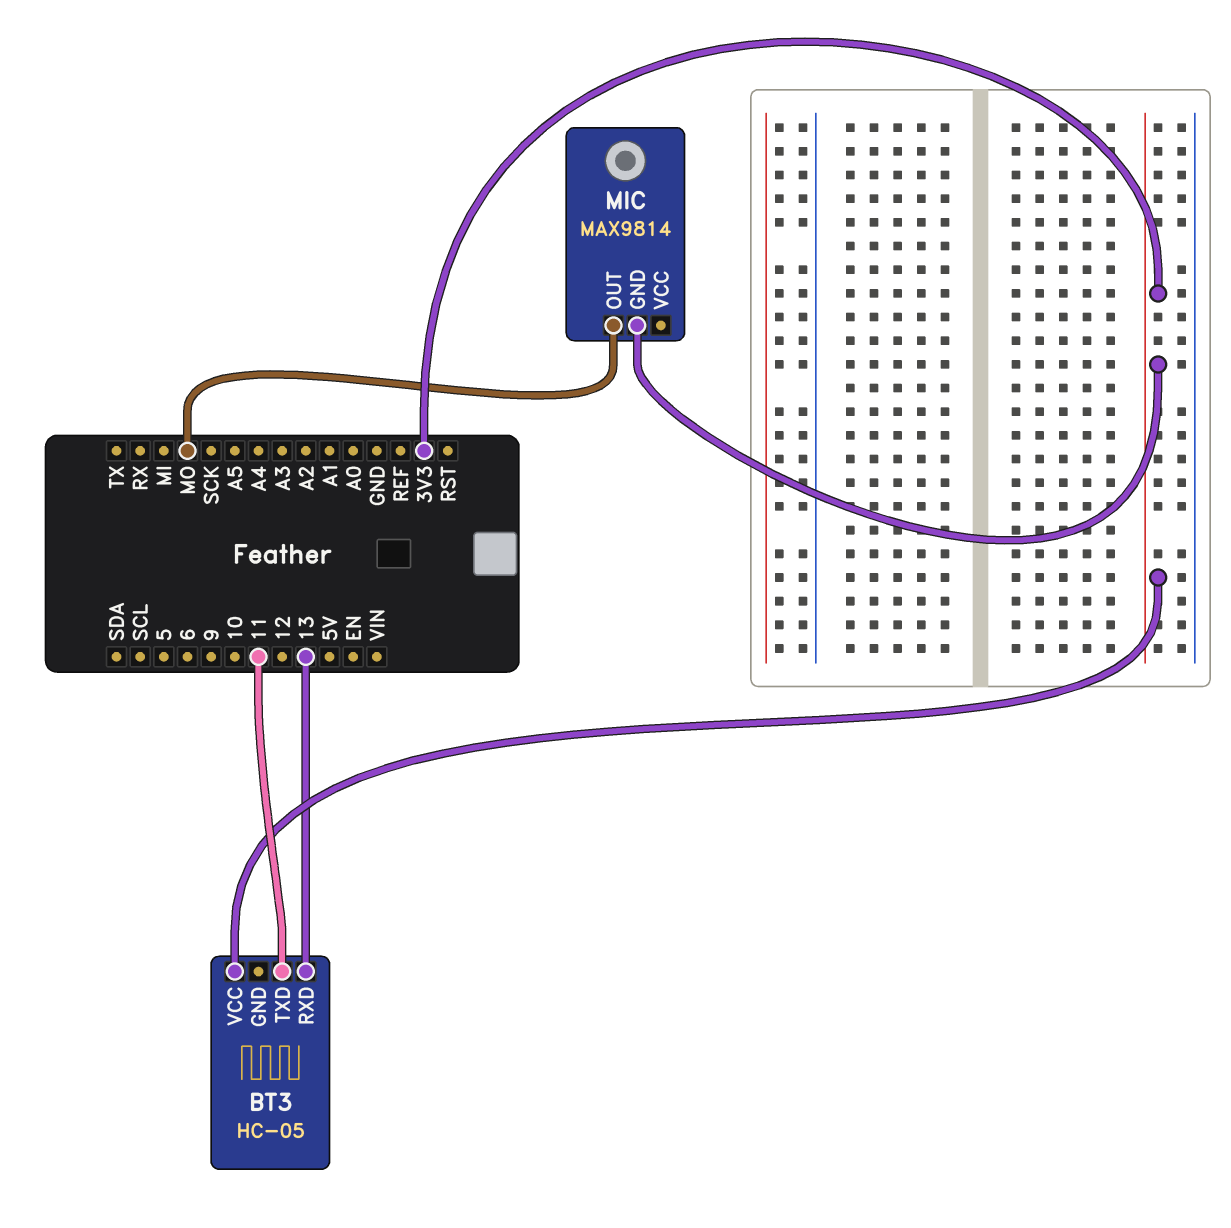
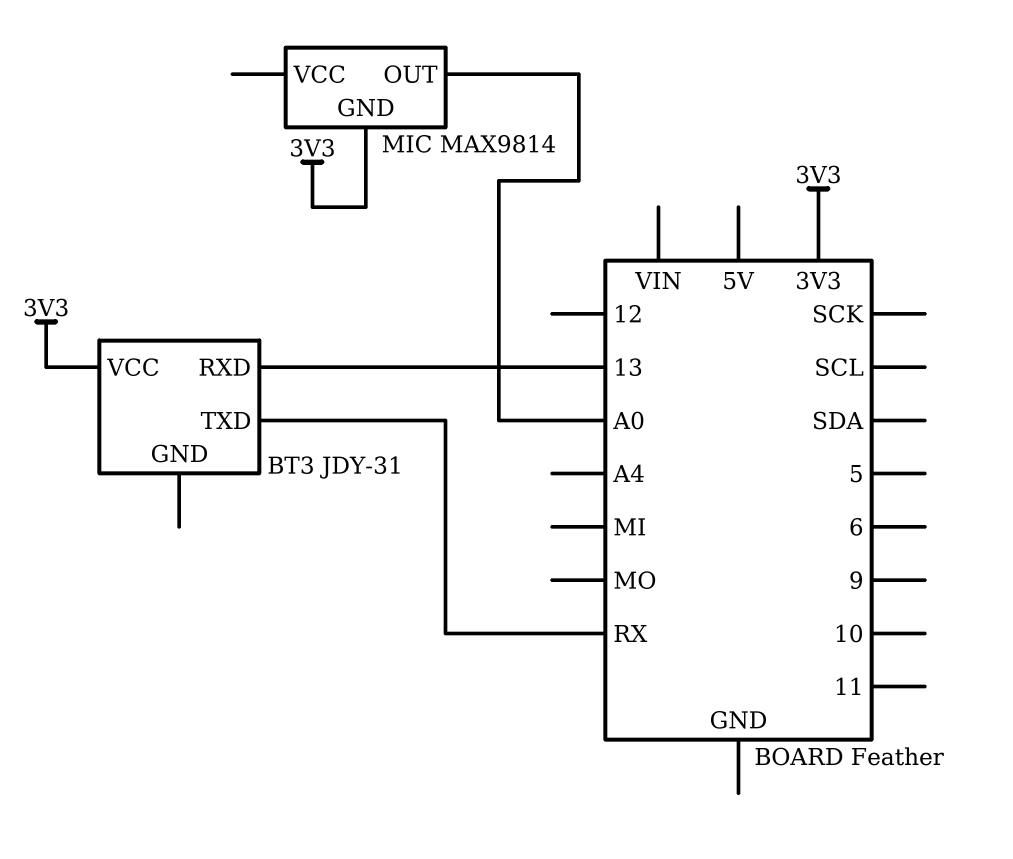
BT3: HC-05 -> JDY-31
BT3 pin TXD: 11 -> RX
MIC pin OUT: MO -> A0

